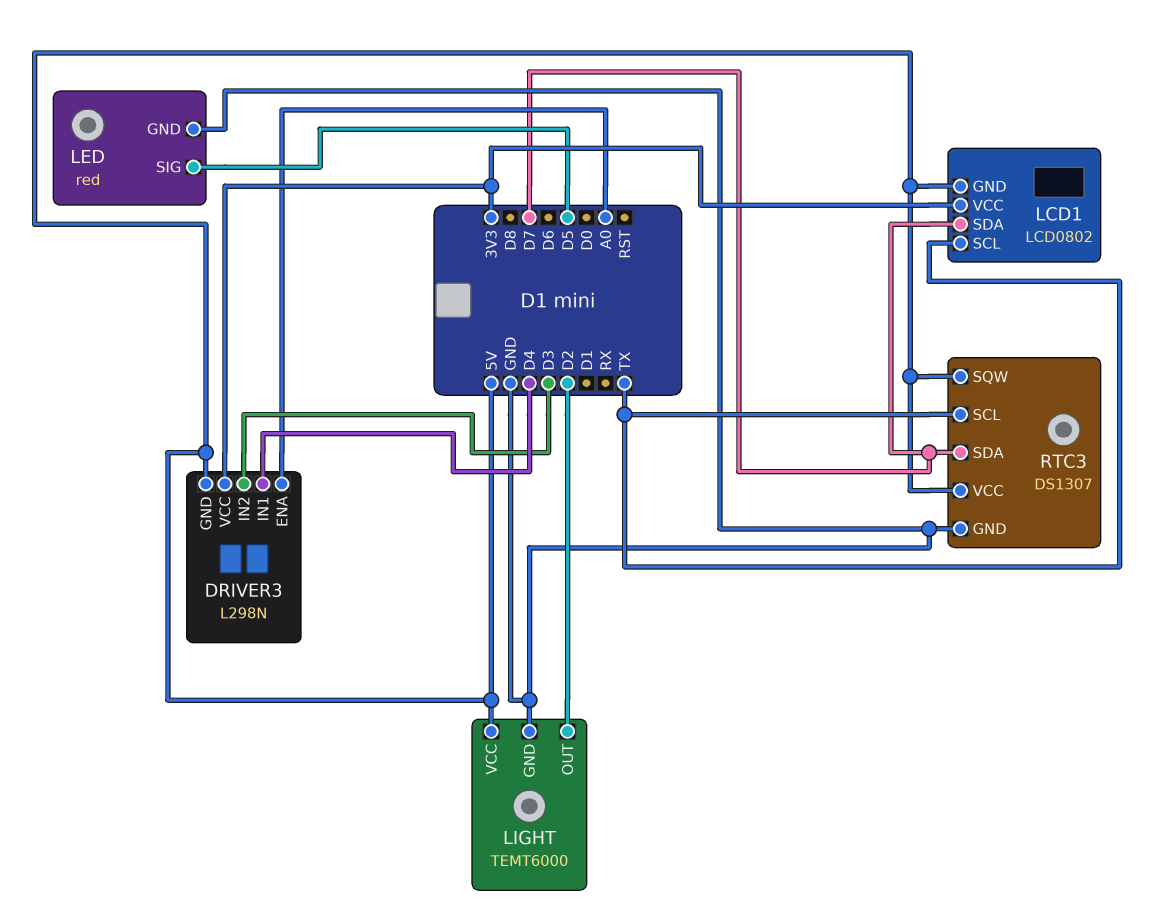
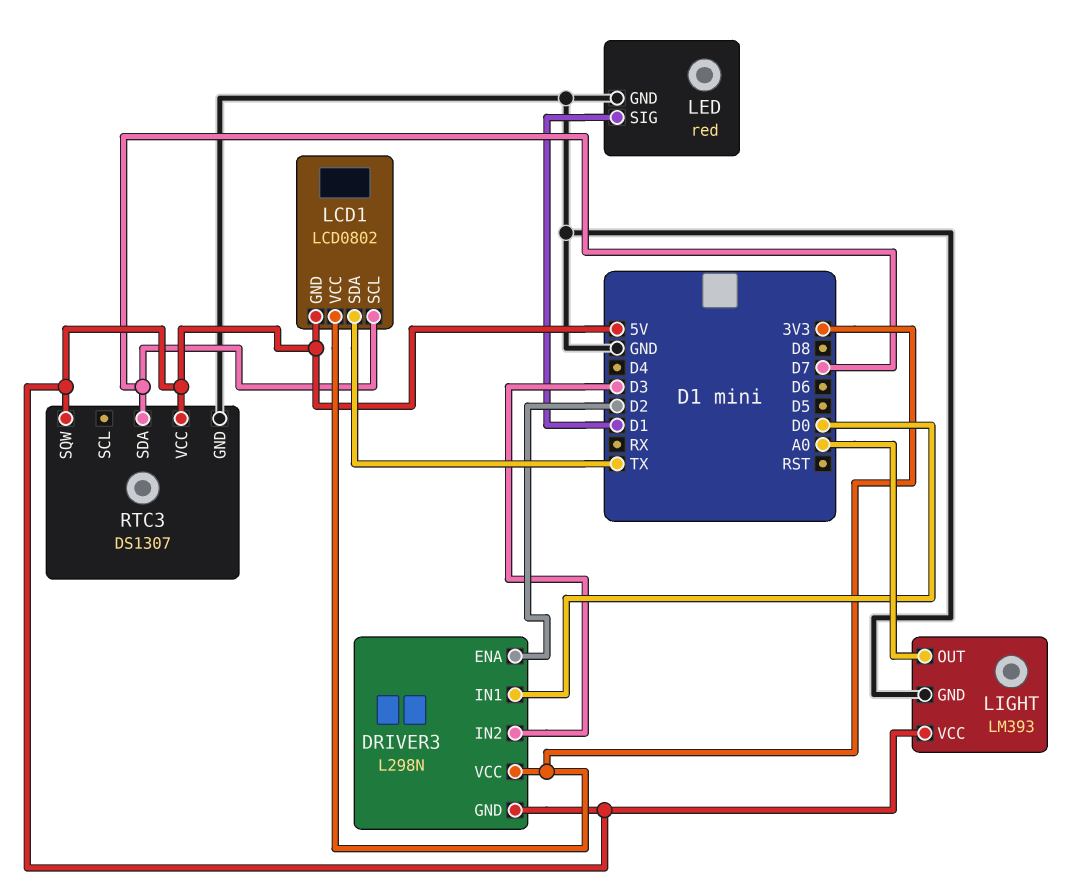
DRIVER3 pin ENA: A0 -> D2
DRIVER3 pin IN1: D4 -> D0
LCD1 pin SCL: TX -> D7
LCD1 pin SDA: D7 -> TX
LED pin SIG: D5 -> D1
LIGHT: TEMT6000 -> LM393
LIGHT pin OUT: D2 -> A0
RTC3 pin SCL: TX -> none

